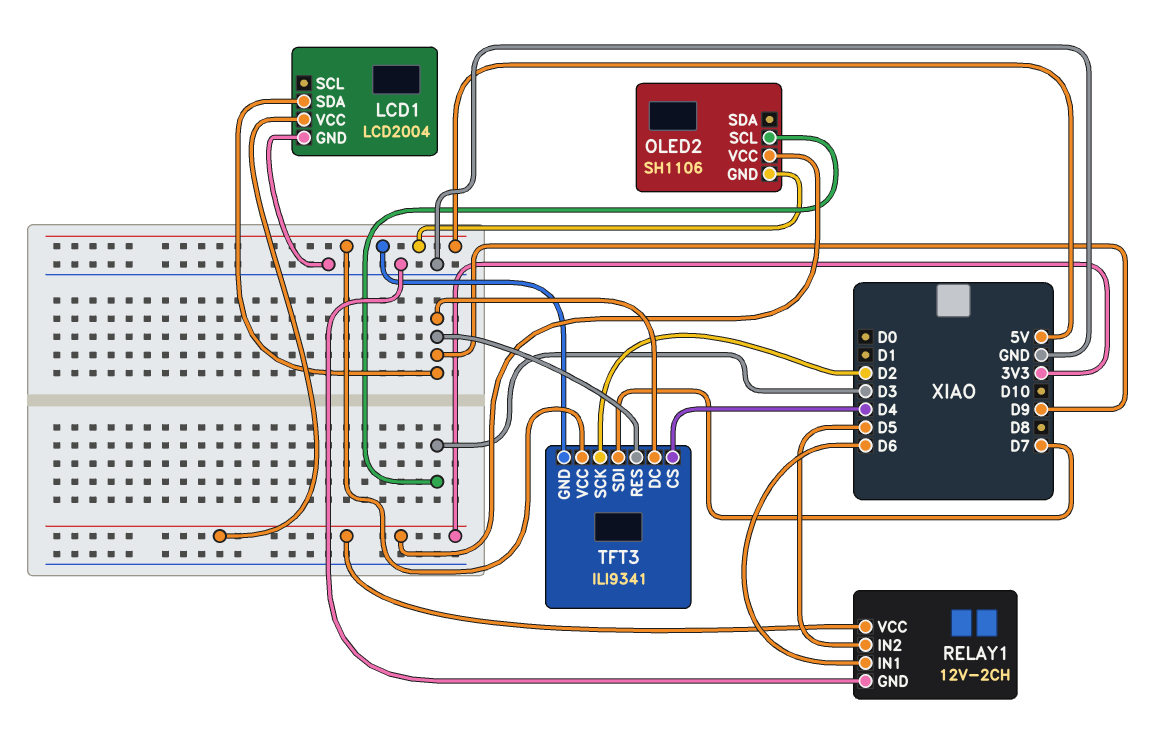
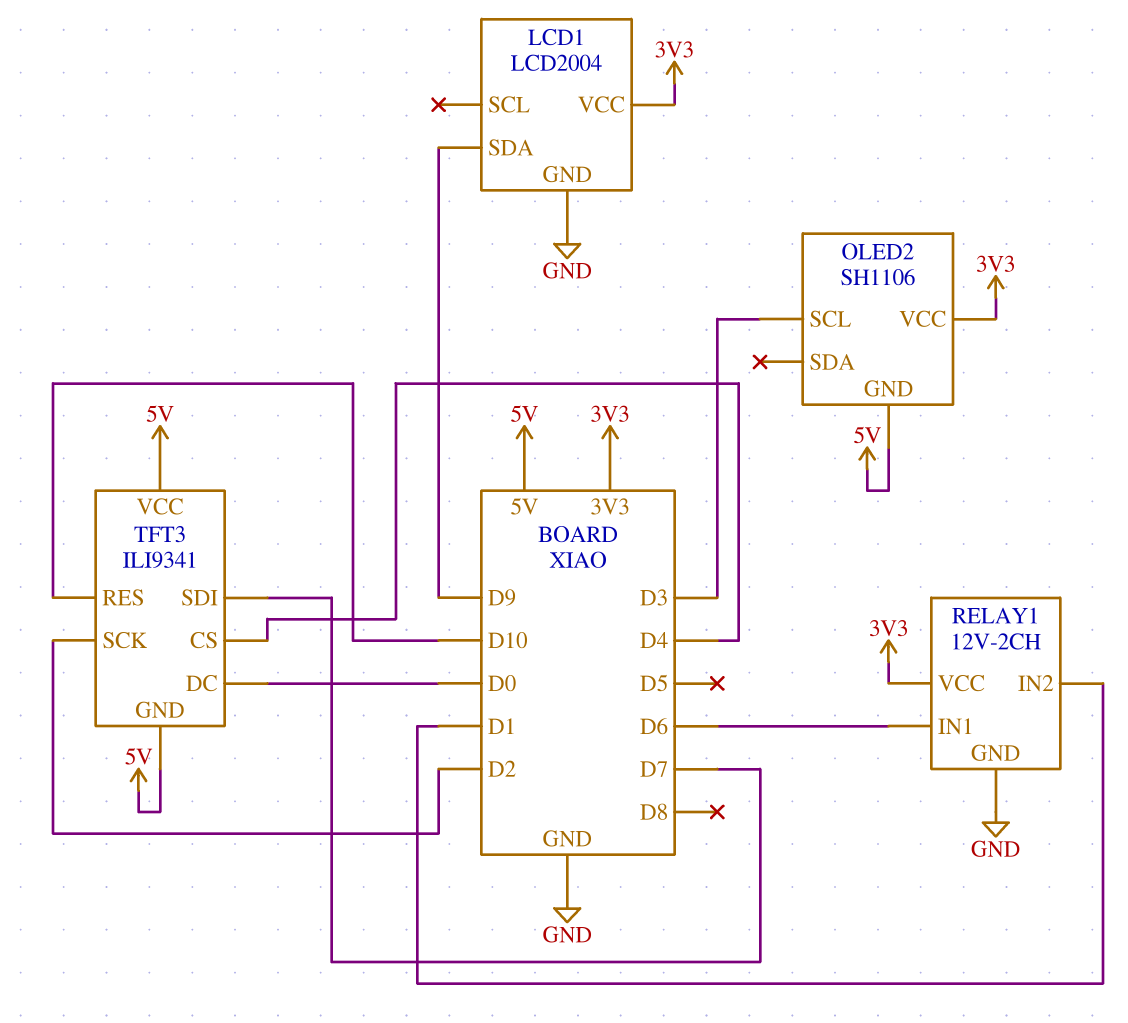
RELAY1 pin IN2: D5 -> D1
TFT3 pin DC: D9 -> D0
TFT3 pin RES: D9 -> D10

